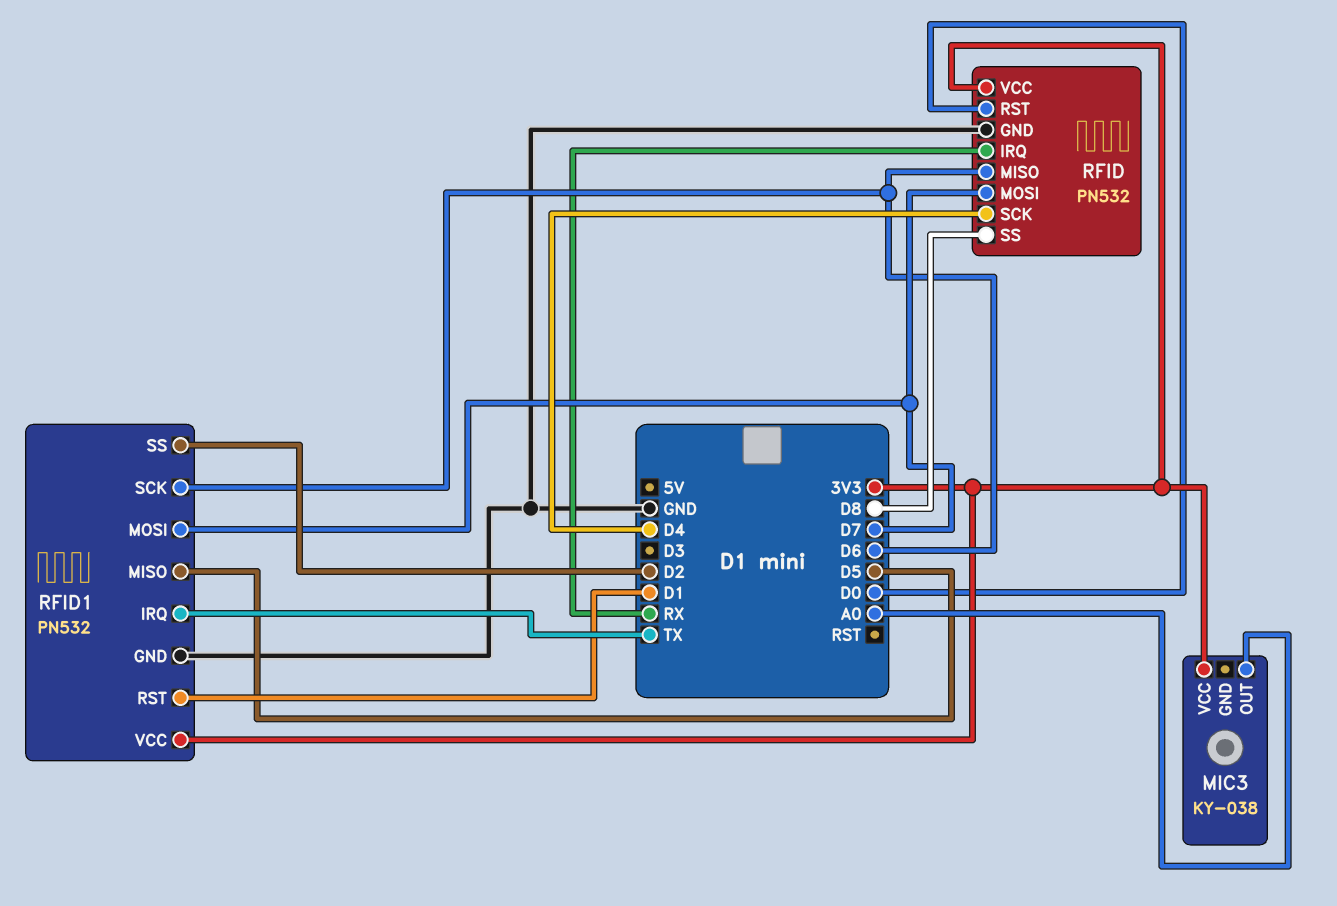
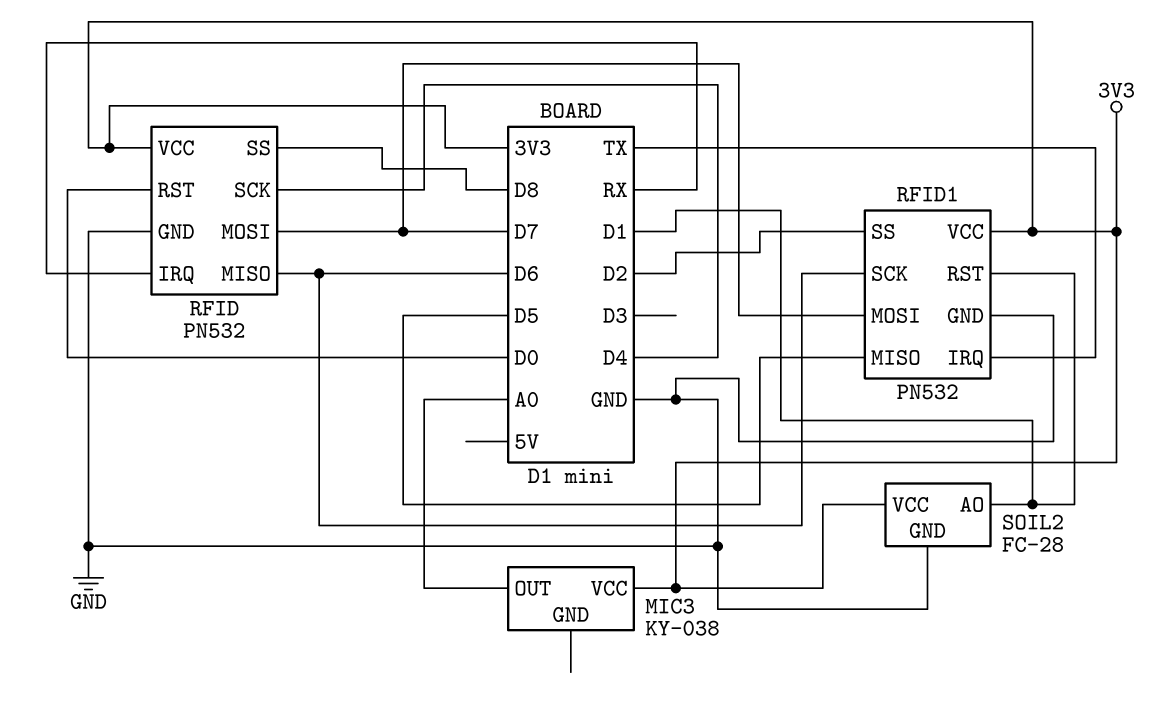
SOIL2: none -> FC-28
SOIL2 pin AO: none -> D1
SOIL2 pin GND: none -> GND
SOIL2 pin VCC: none -> 3V3

